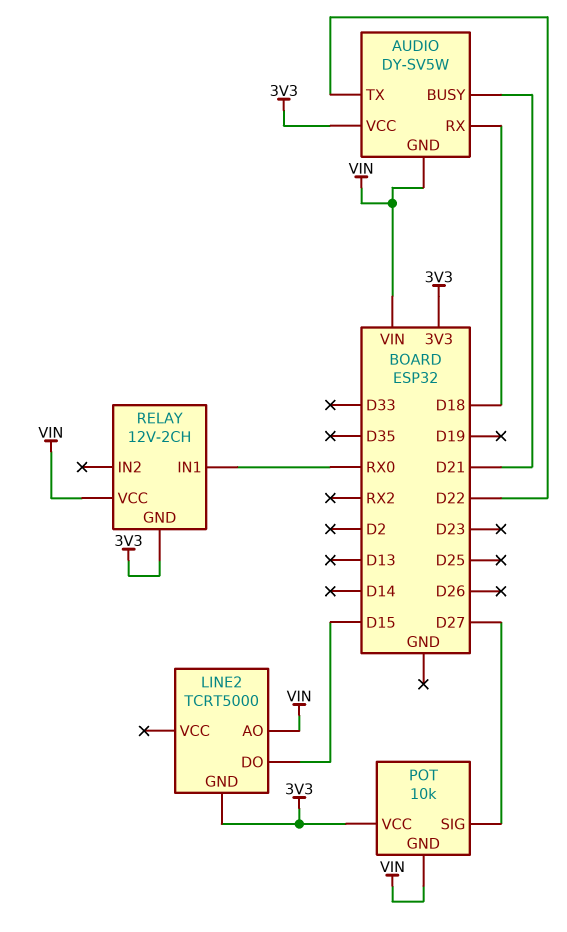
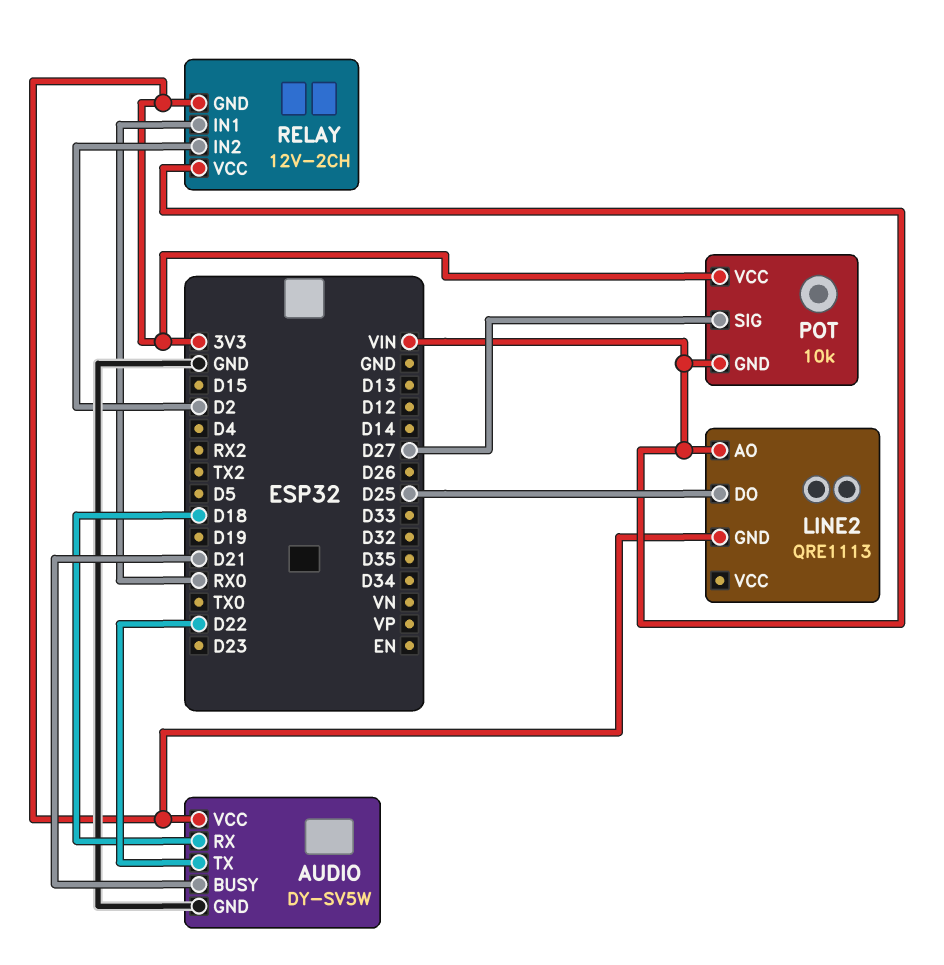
AUDIO pin GND: VIN -> GND
LINE2: TCRT5000 -> QRE1113
LINE2 pin DO: D15 -> D25
RELAY pin IN2: none -> D2

